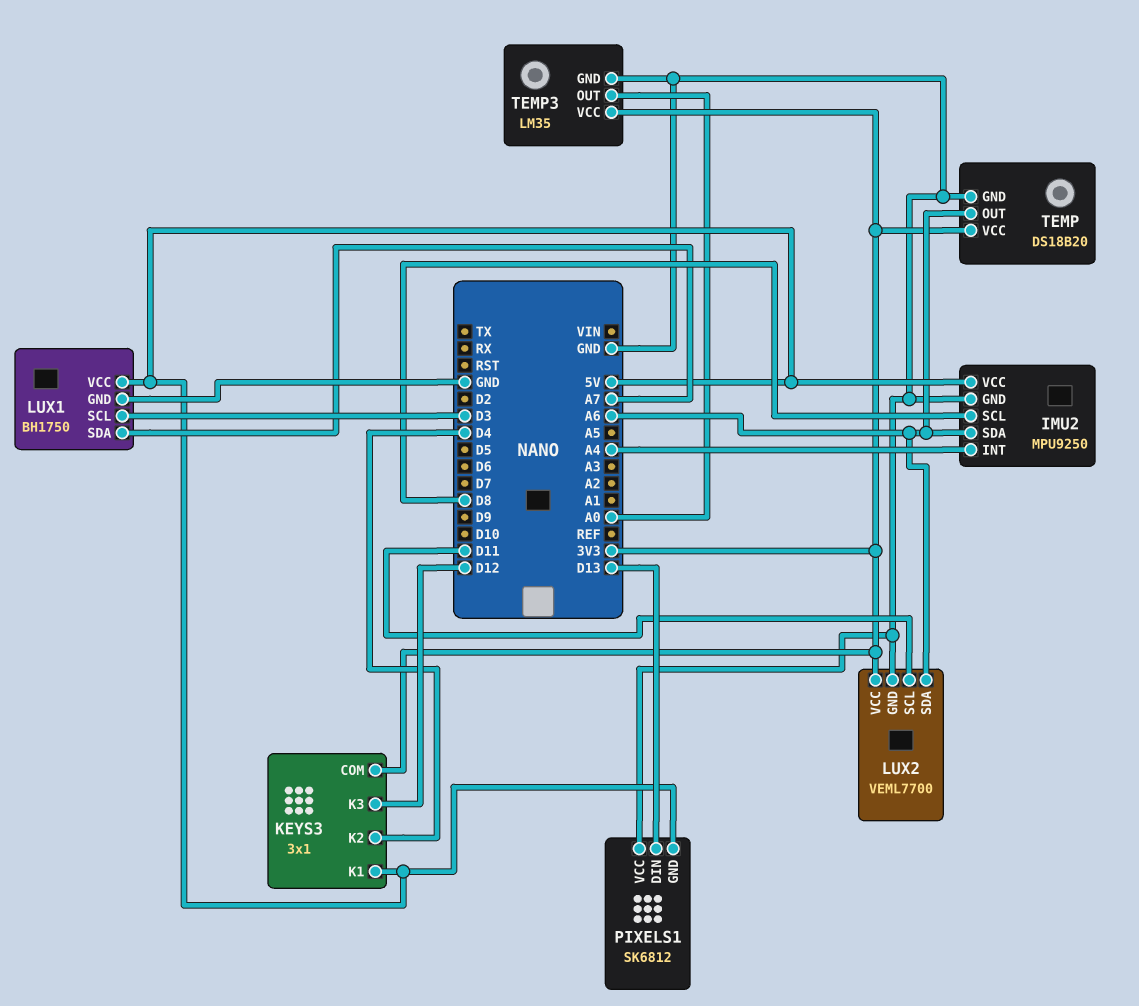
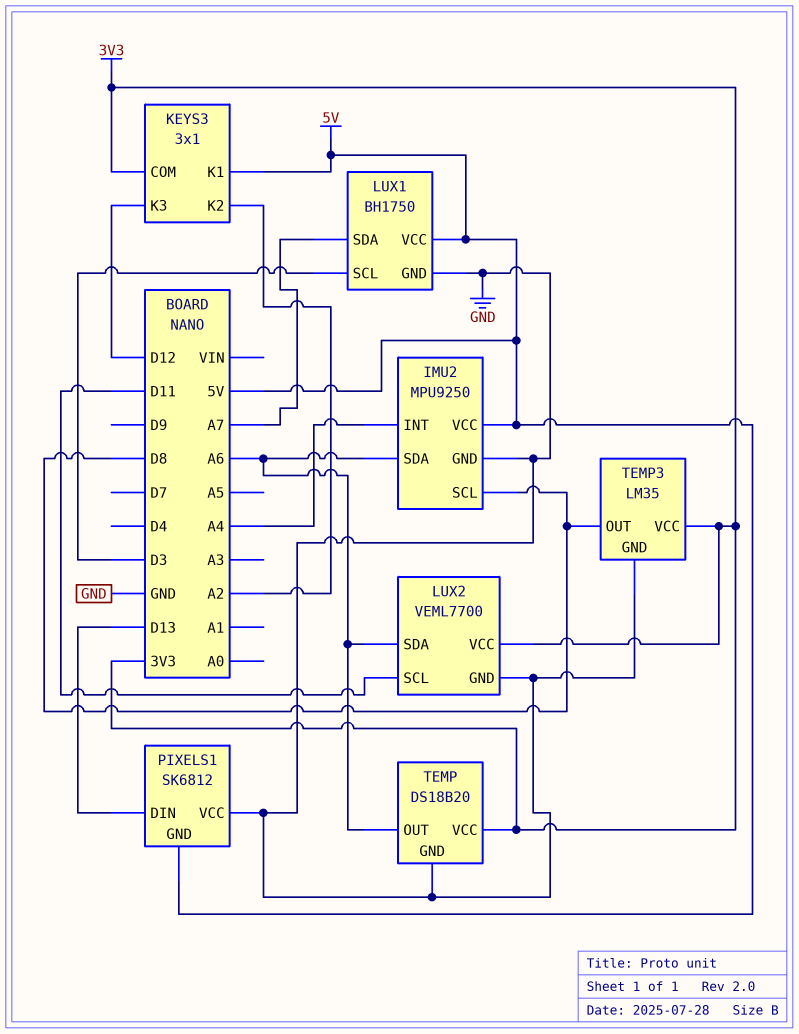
KEYS3 pin K2: D4 -> A2
TEMP3 pin OUT: A0 -> D8

